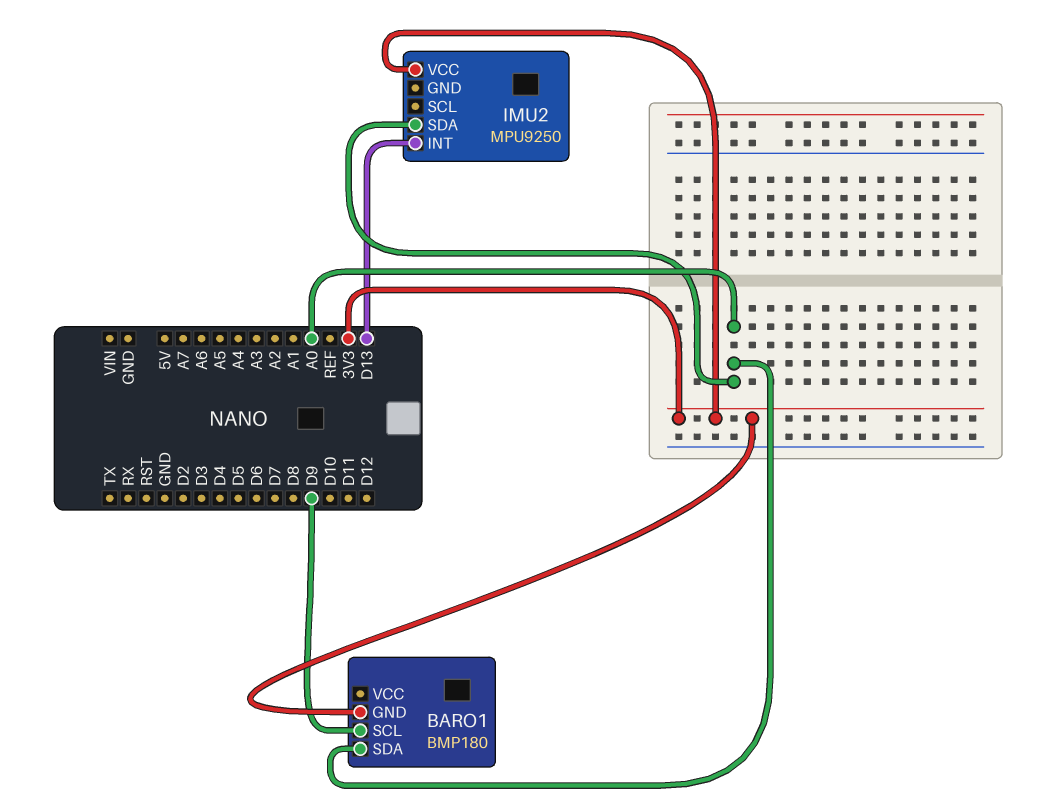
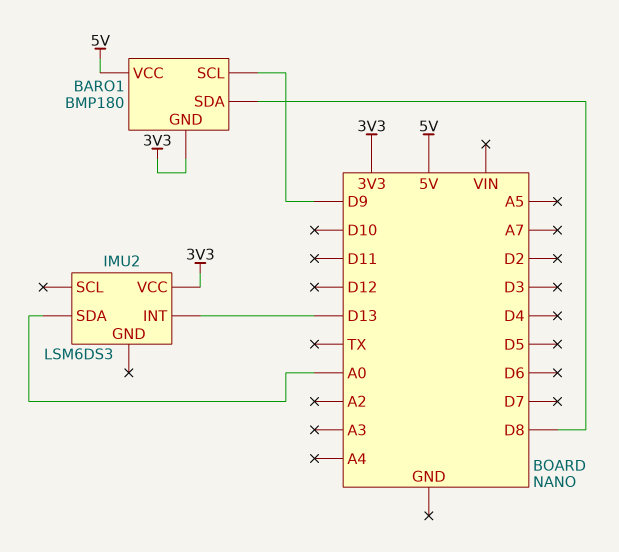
BARO1 pin SDA: A0 -> D8
BARO1 pin VCC: none -> 5V
IMU2: MPU9250 -> LSM6DS3

